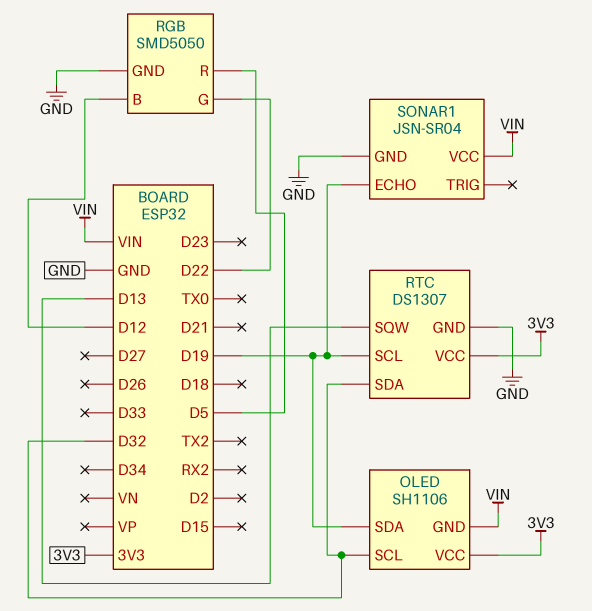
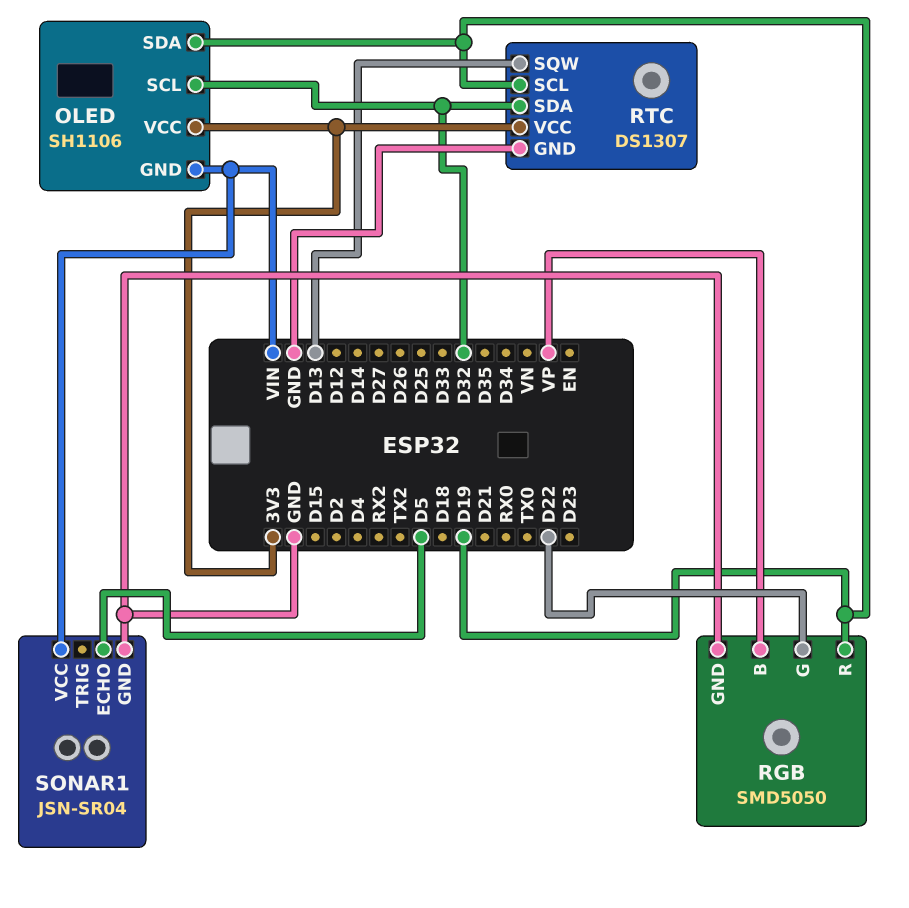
RGB pin B: D12 -> VP
RGB pin R: D5 -> D19
SONAR1 pin ECHO: D19 -> D5

